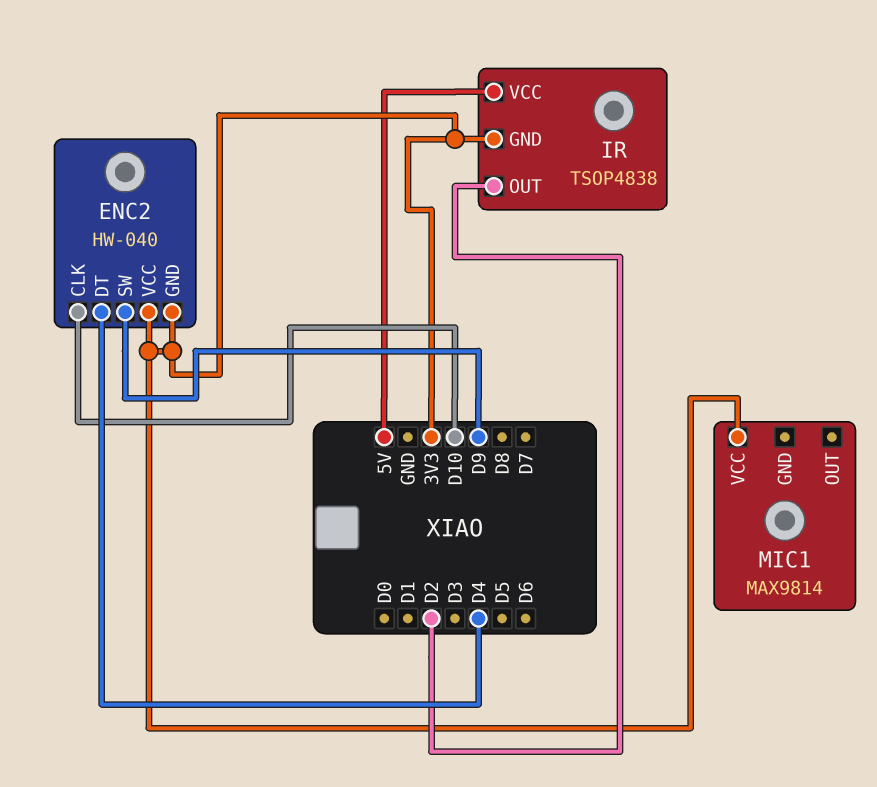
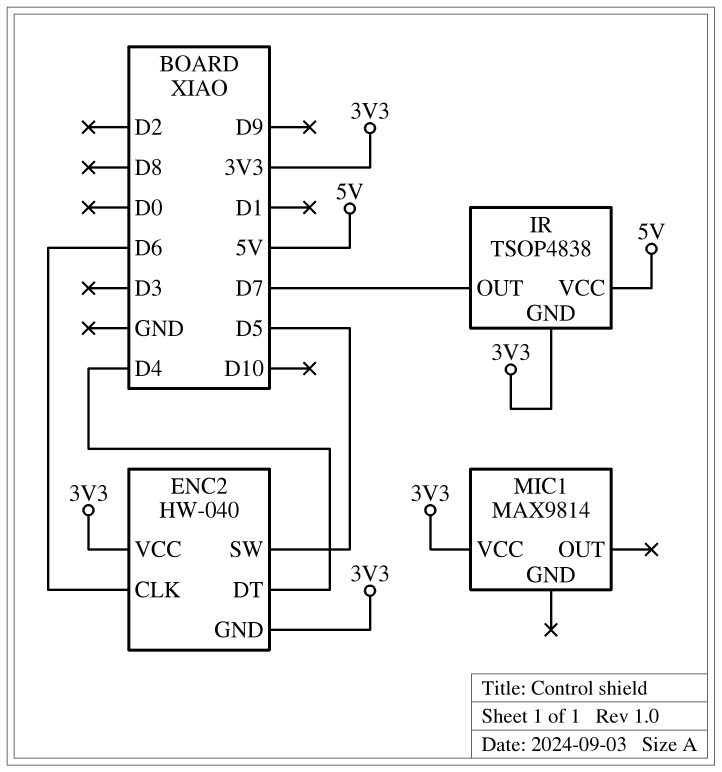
ENC2 pin CLK: D10 -> D6
ENC2 pin SW: D9 -> D5
IR pin OUT: D2 -> D7

